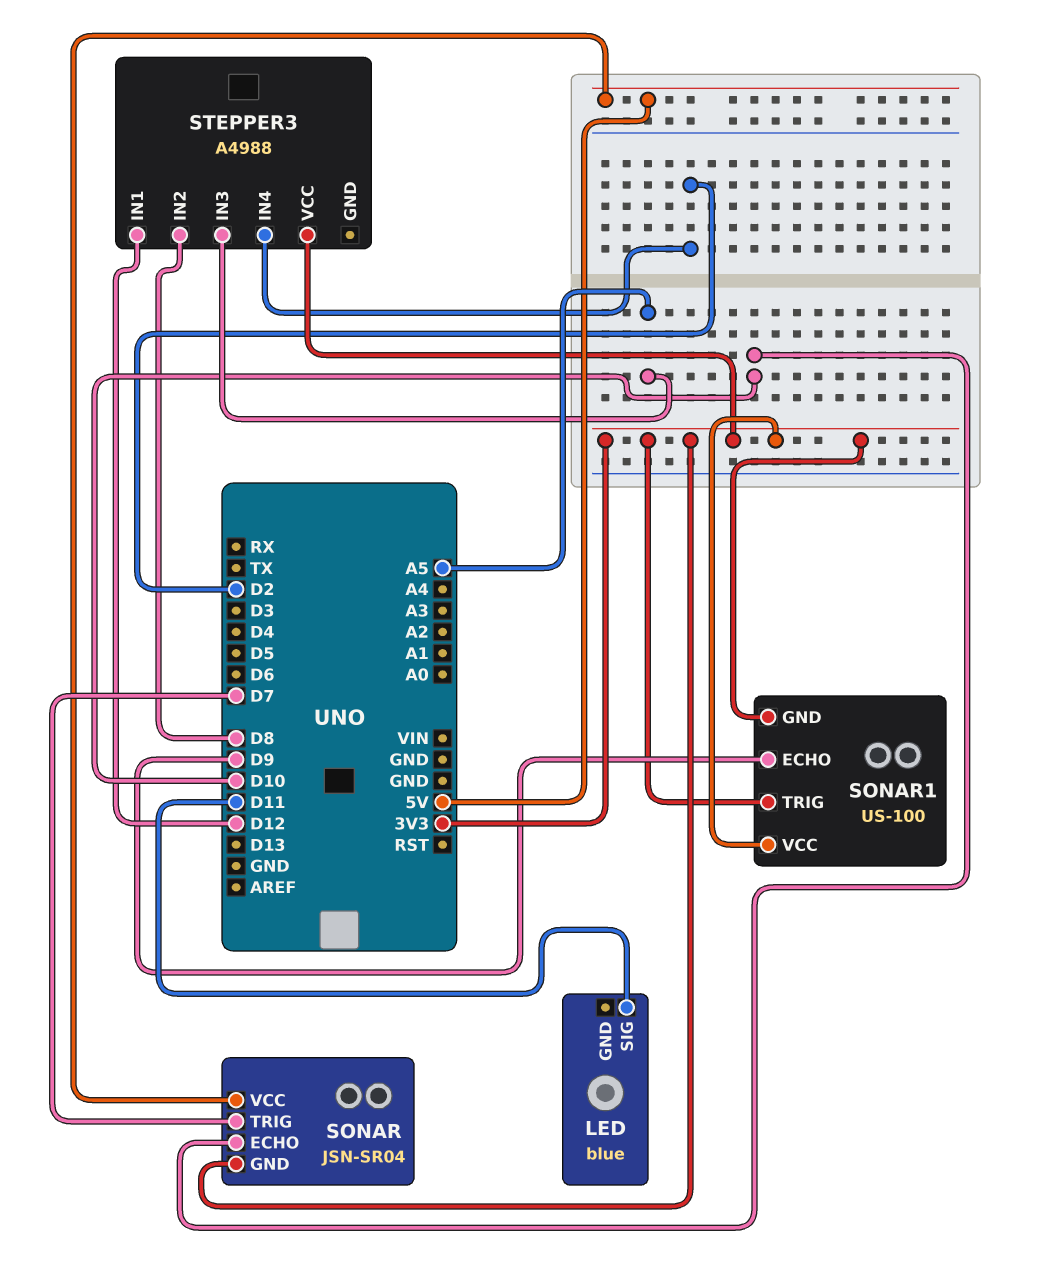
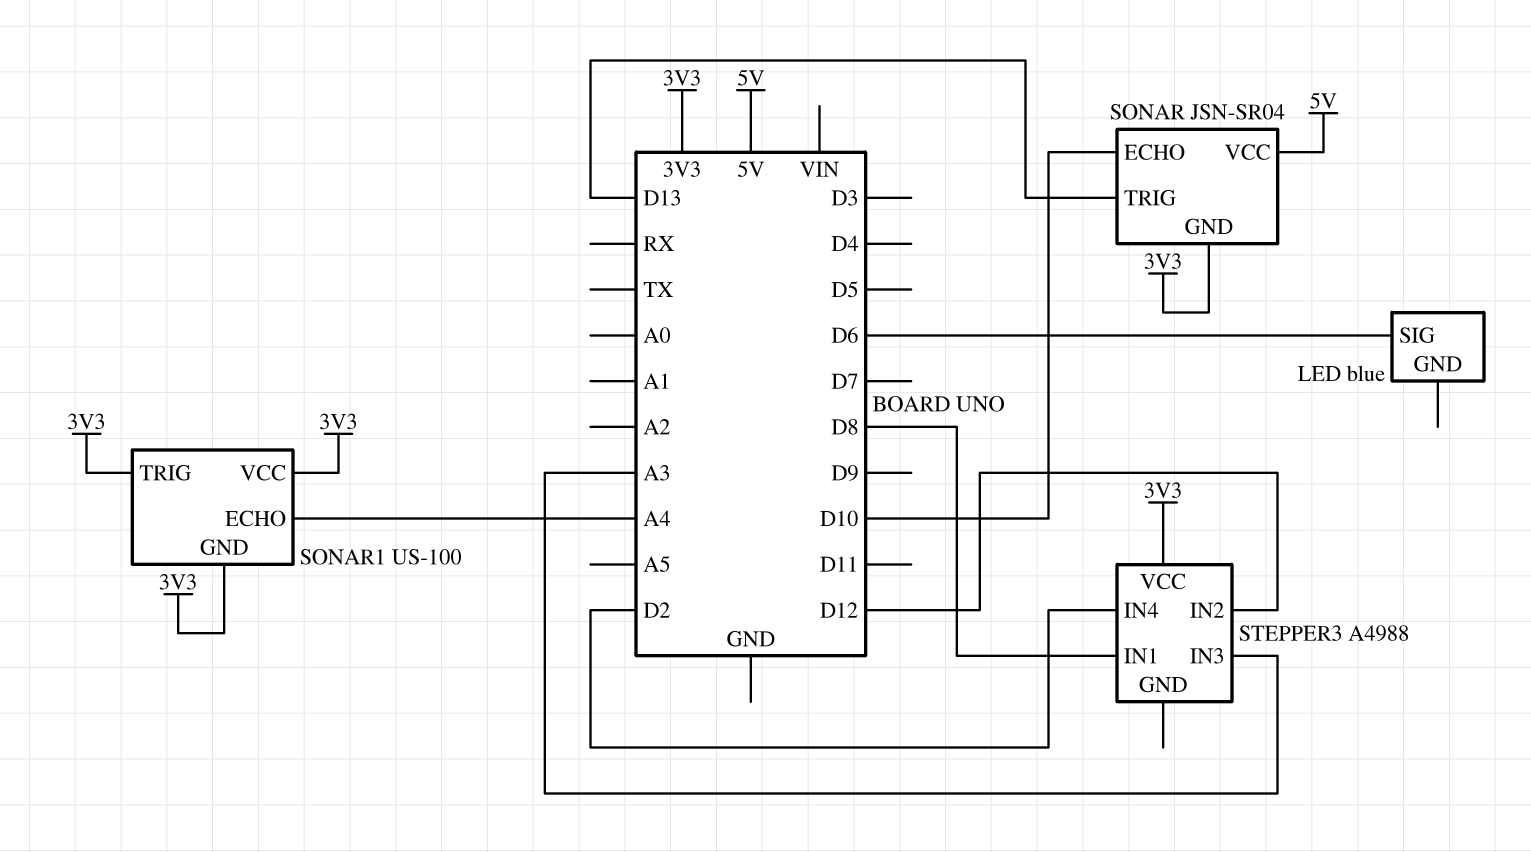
LED pin SIG: D11 -> D6
SONAR pin TRIG: D7 -> D13
SONAR1 pin ECHO: D9 -> A4
STEPPER3 pin IN1: D12 -> D8
STEPPER3 pin IN2: D8 -> D12
STEPPER3 pin IN3: A5 -> A3

